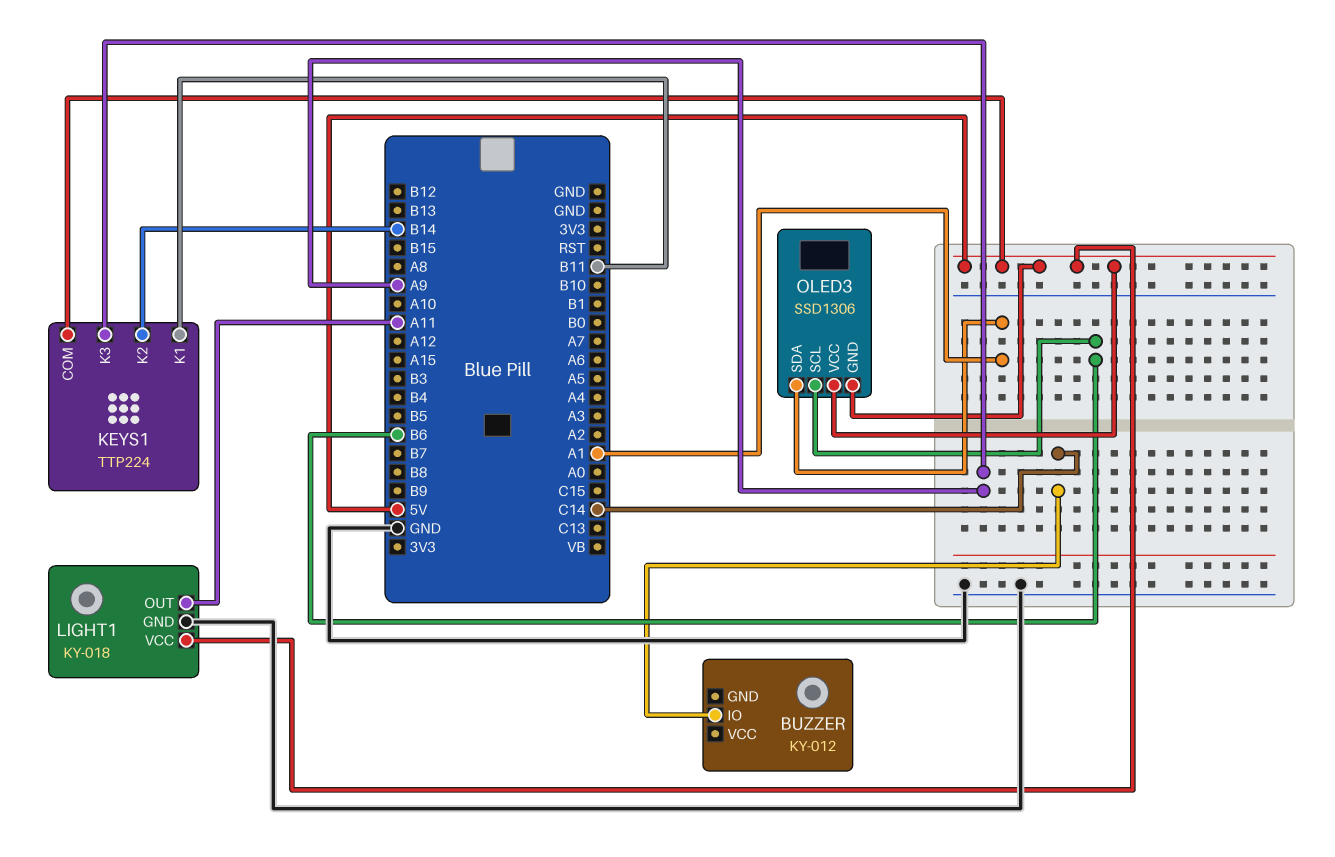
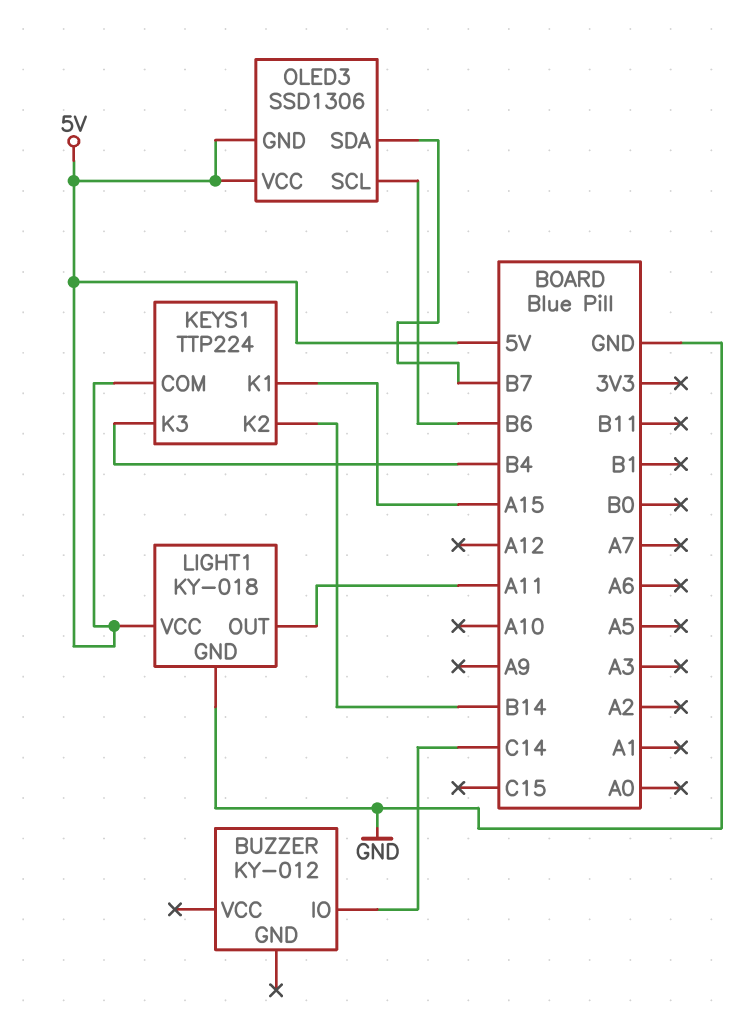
KEYS1 pin K1: B11 -> A15
KEYS1 pin K3: A9 -> B4
OLED3 pin SDA: A1 -> B7

